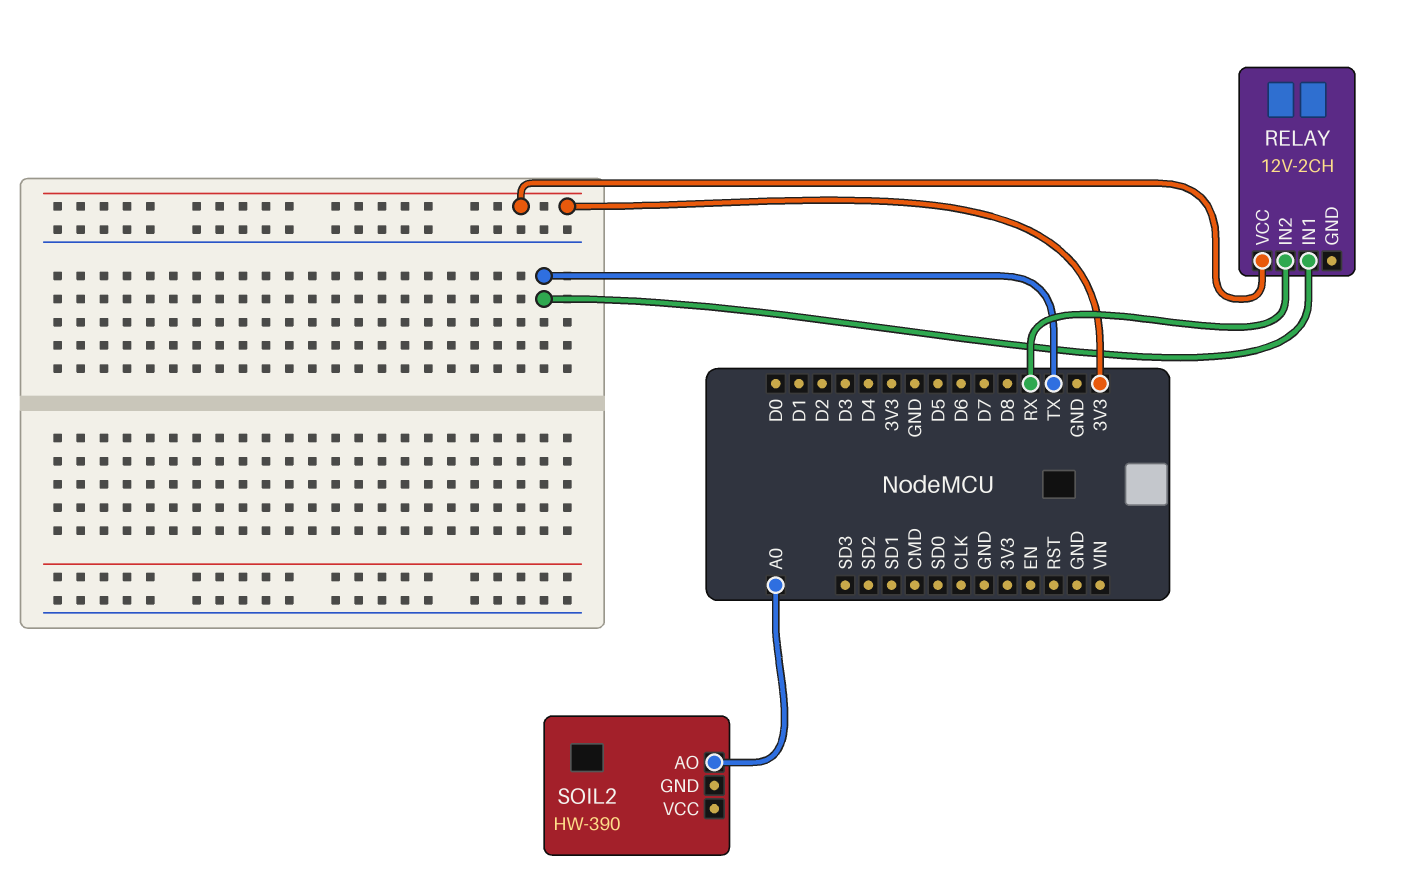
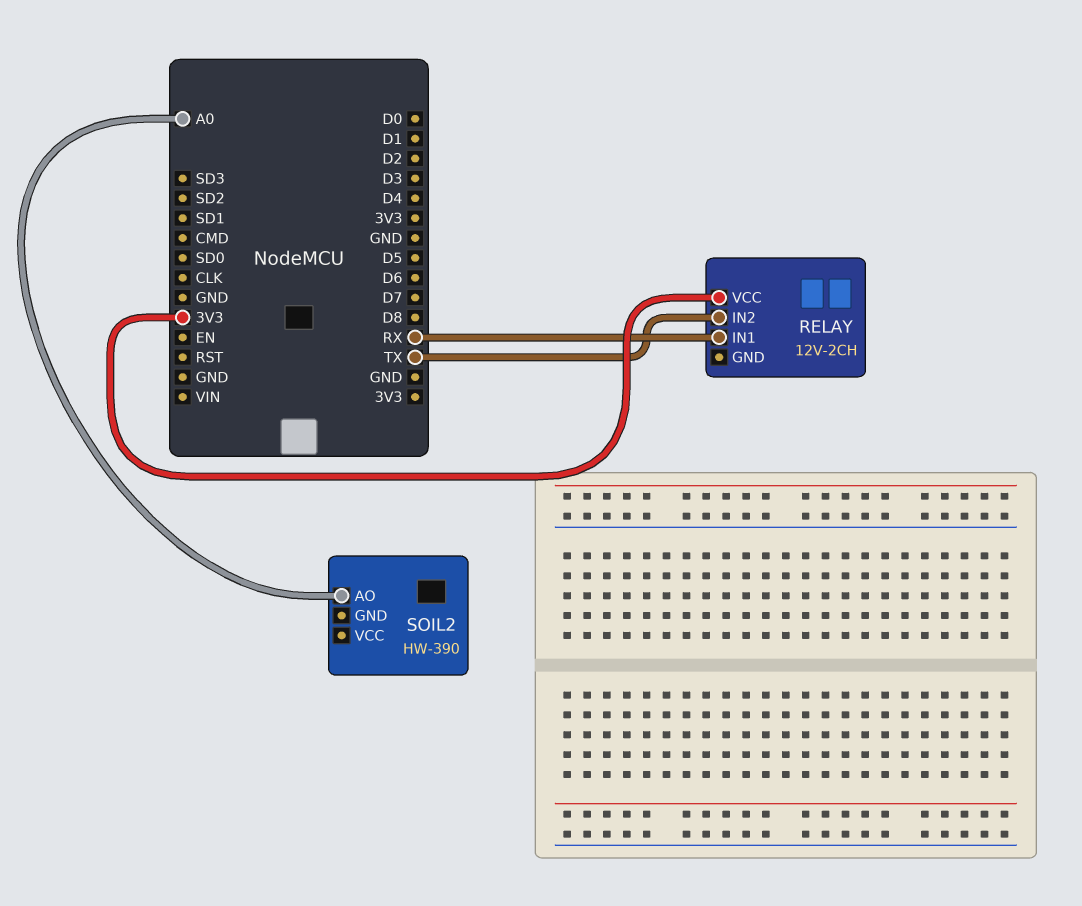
RELAY pin IN1: TX -> RX
RELAY pin IN2: RX -> TX

